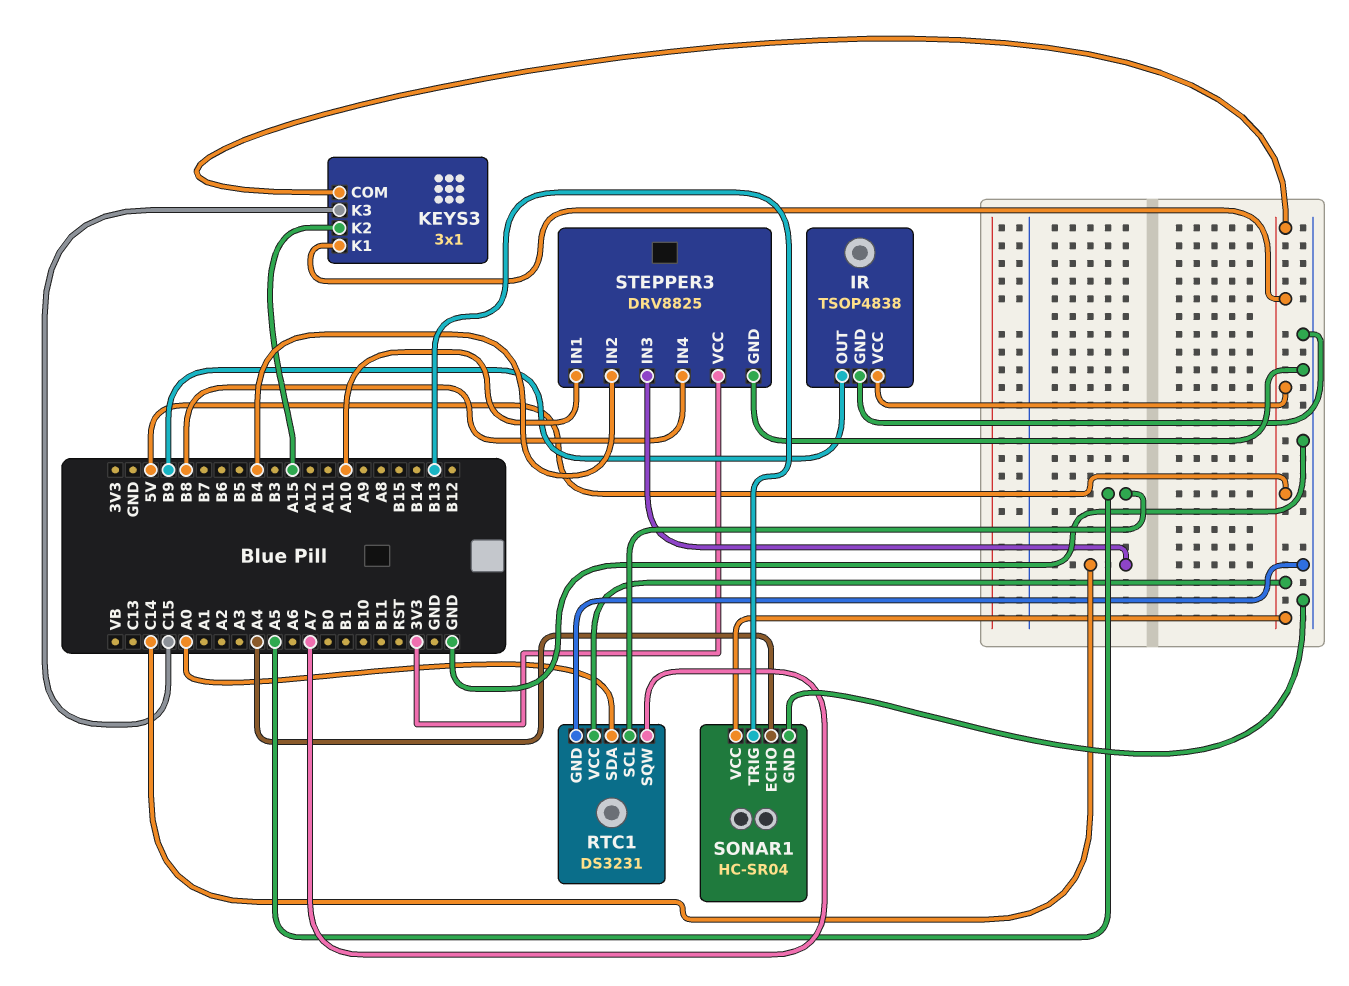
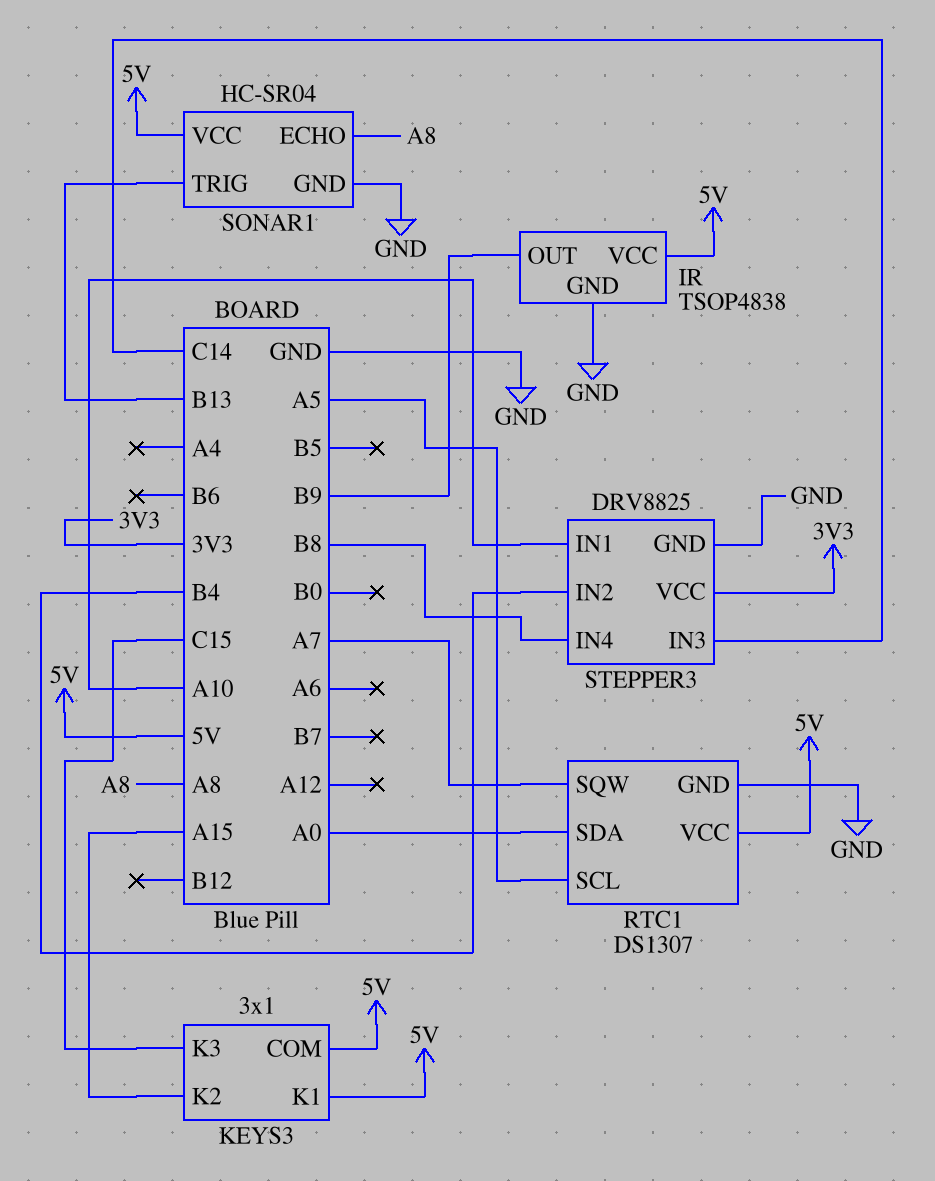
RTC1: DS3231 -> DS1307
SONAR1 pin ECHO: A4 -> A8

